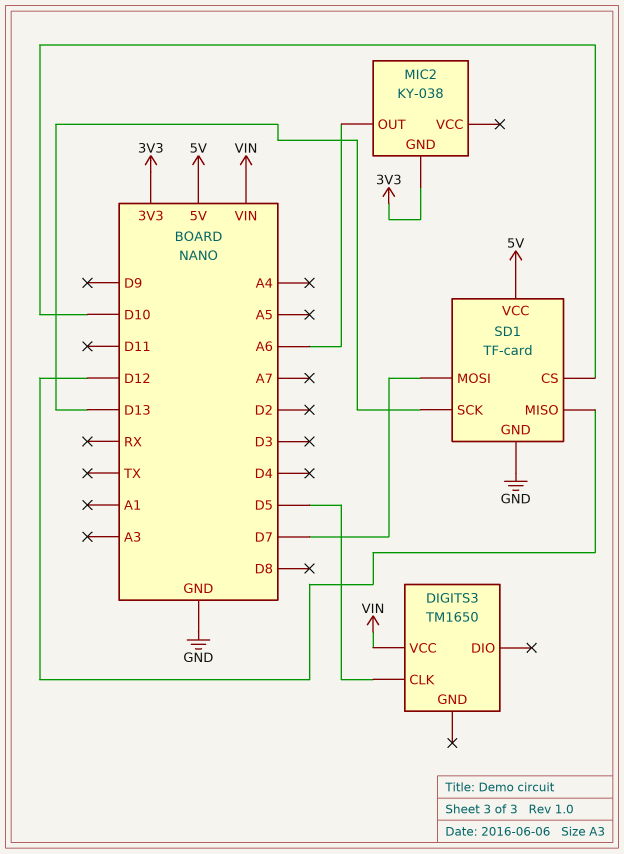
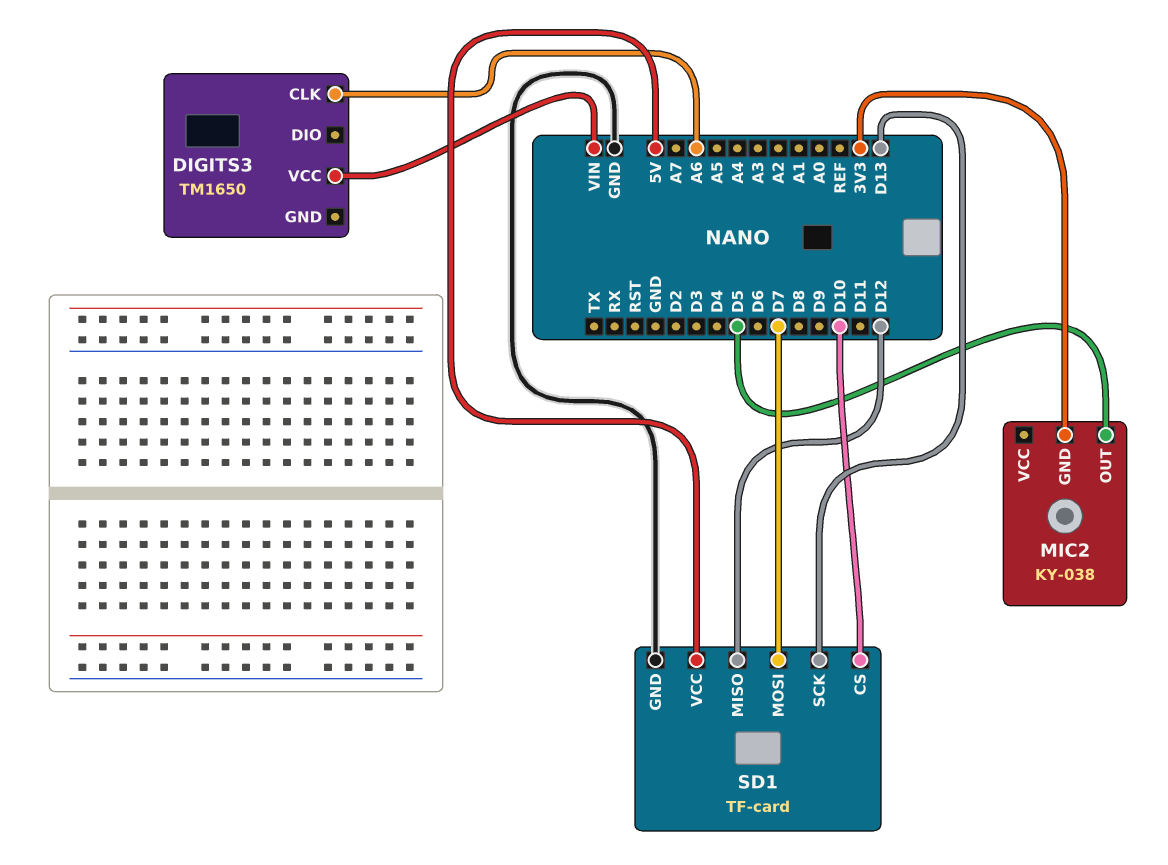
DIGITS3 pin CLK: D5 -> A6
MIC2 pin OUT: A6 -> D5

